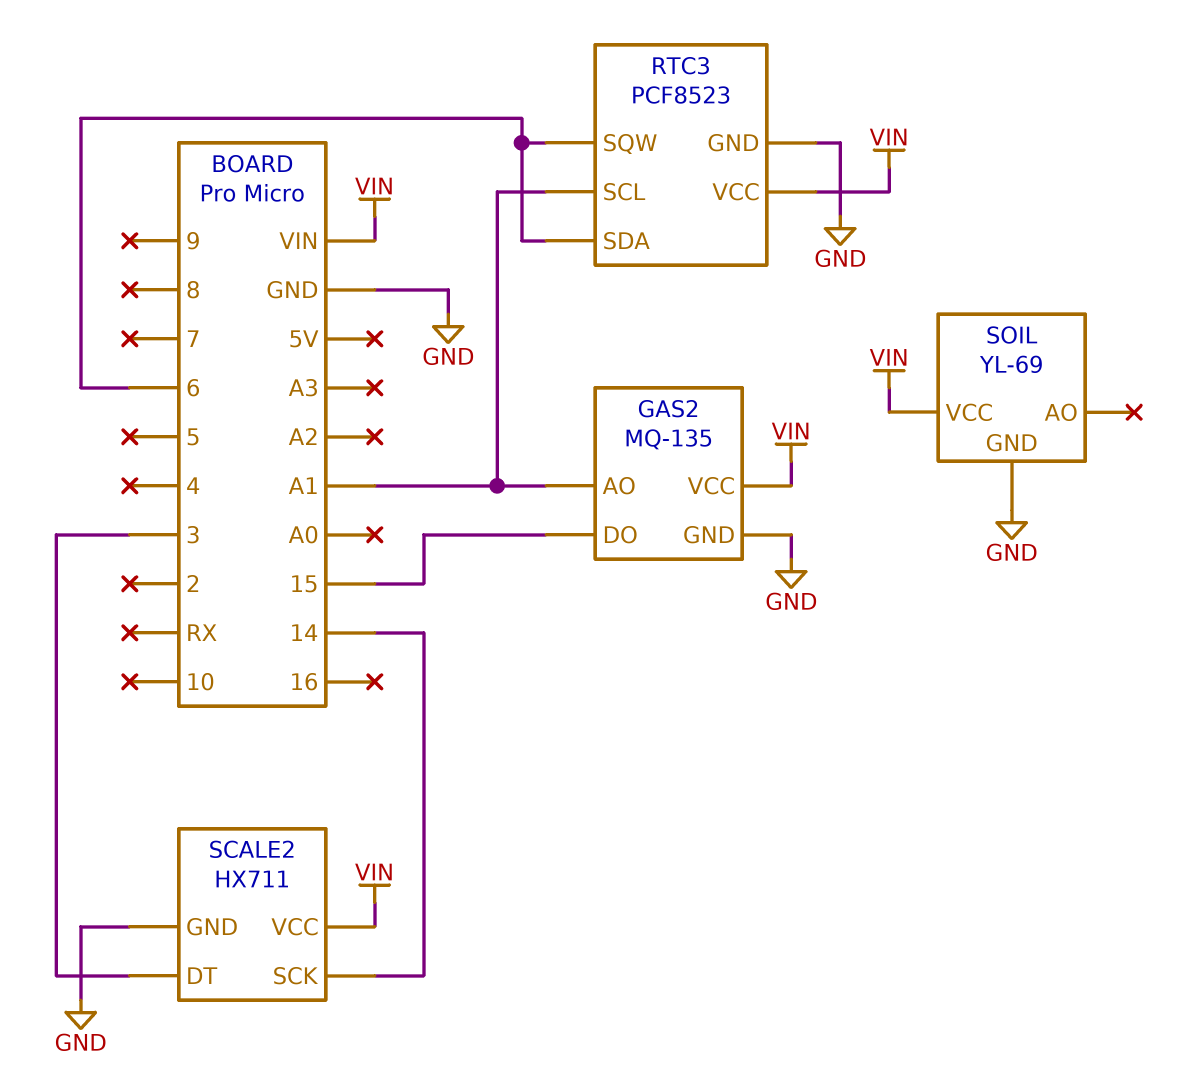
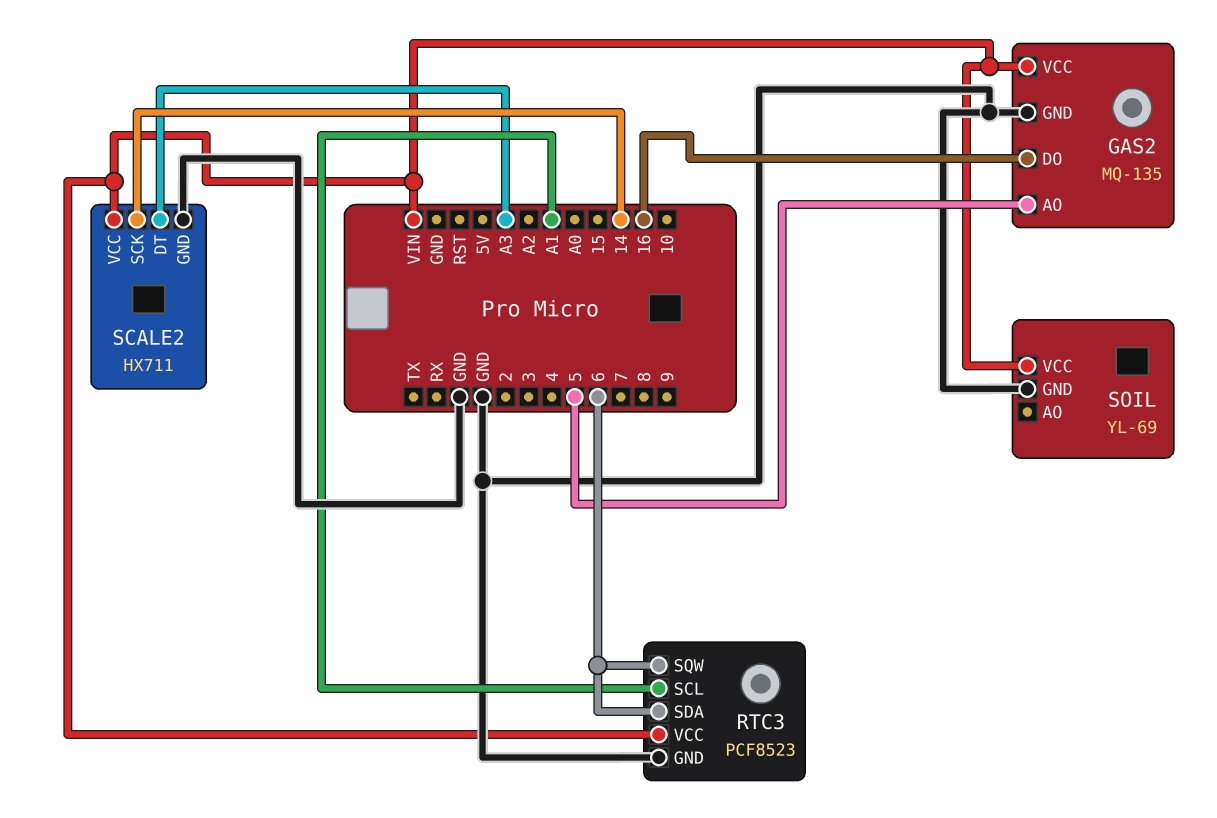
GAS2 pin AO: A1 -> 5
GAS2 pin DO: 15 -> 16
SCALE2 pin DT: 3 -> A3

